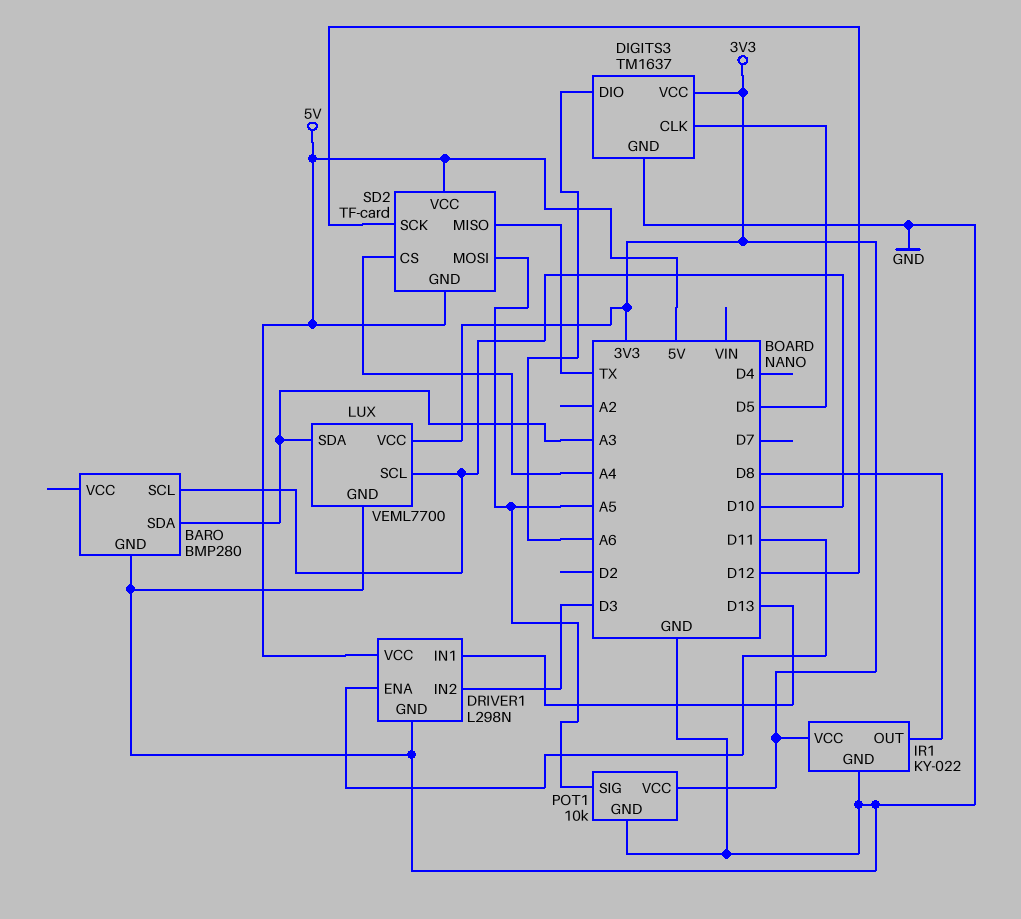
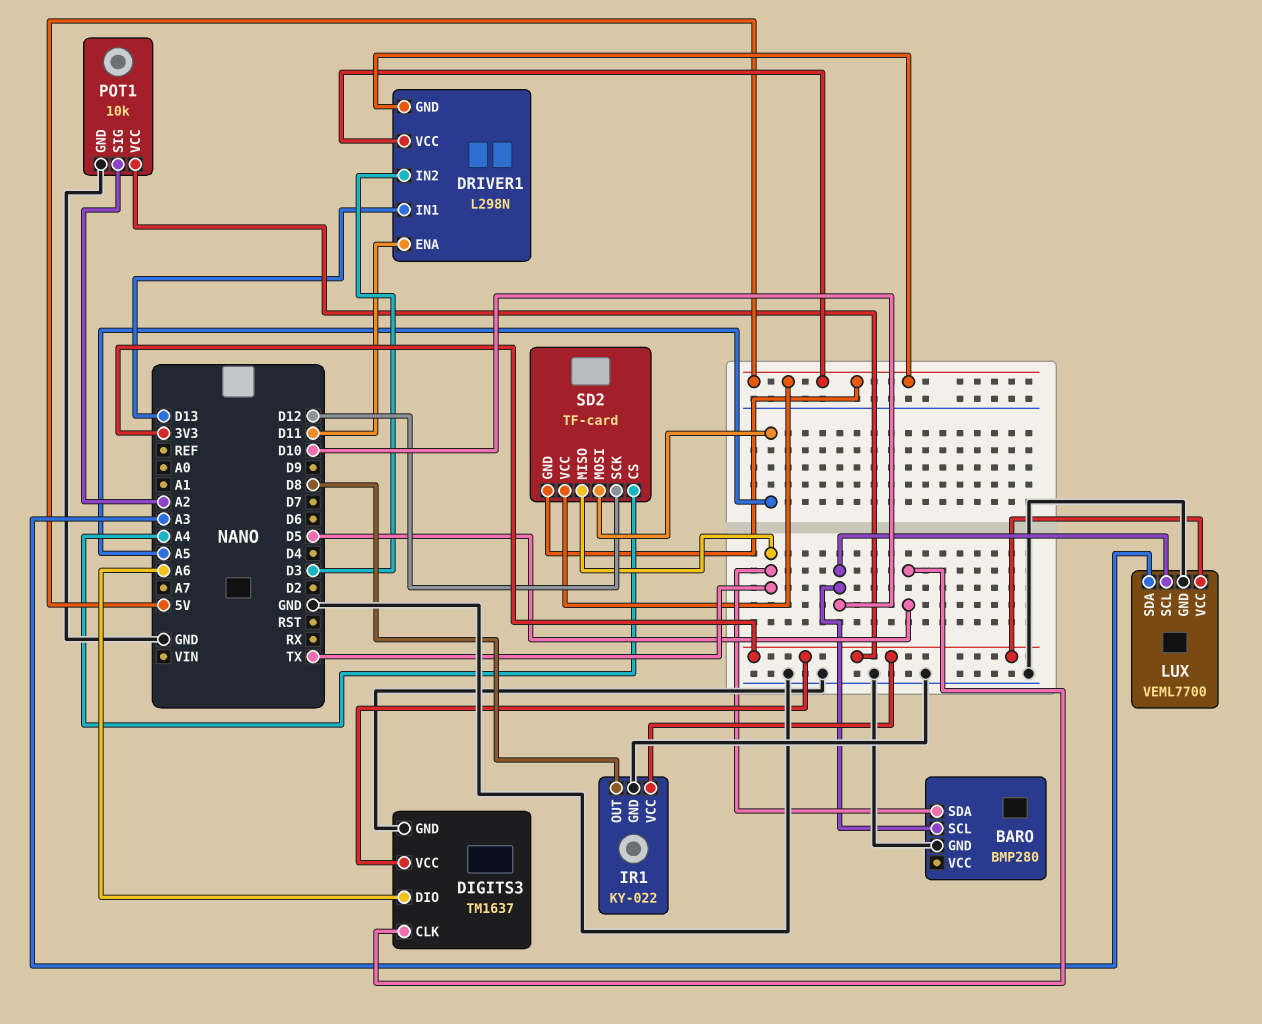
BARO pin SDA: A3 -> TX
DRIVER1 pin GND: GND -> 5V
POT1 pin SIG: A5 -> A2

